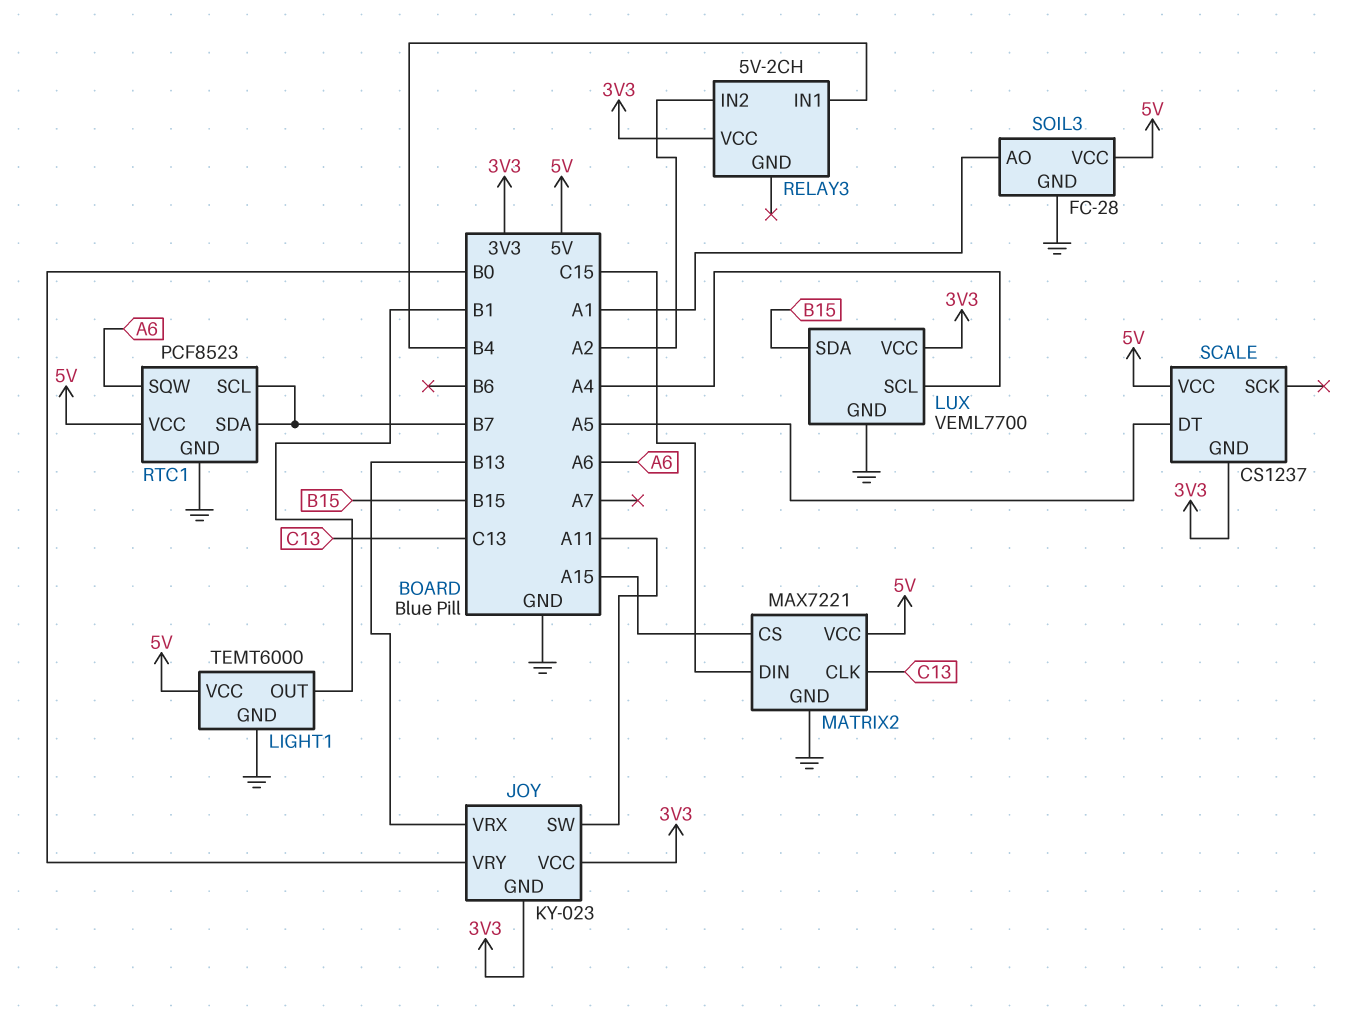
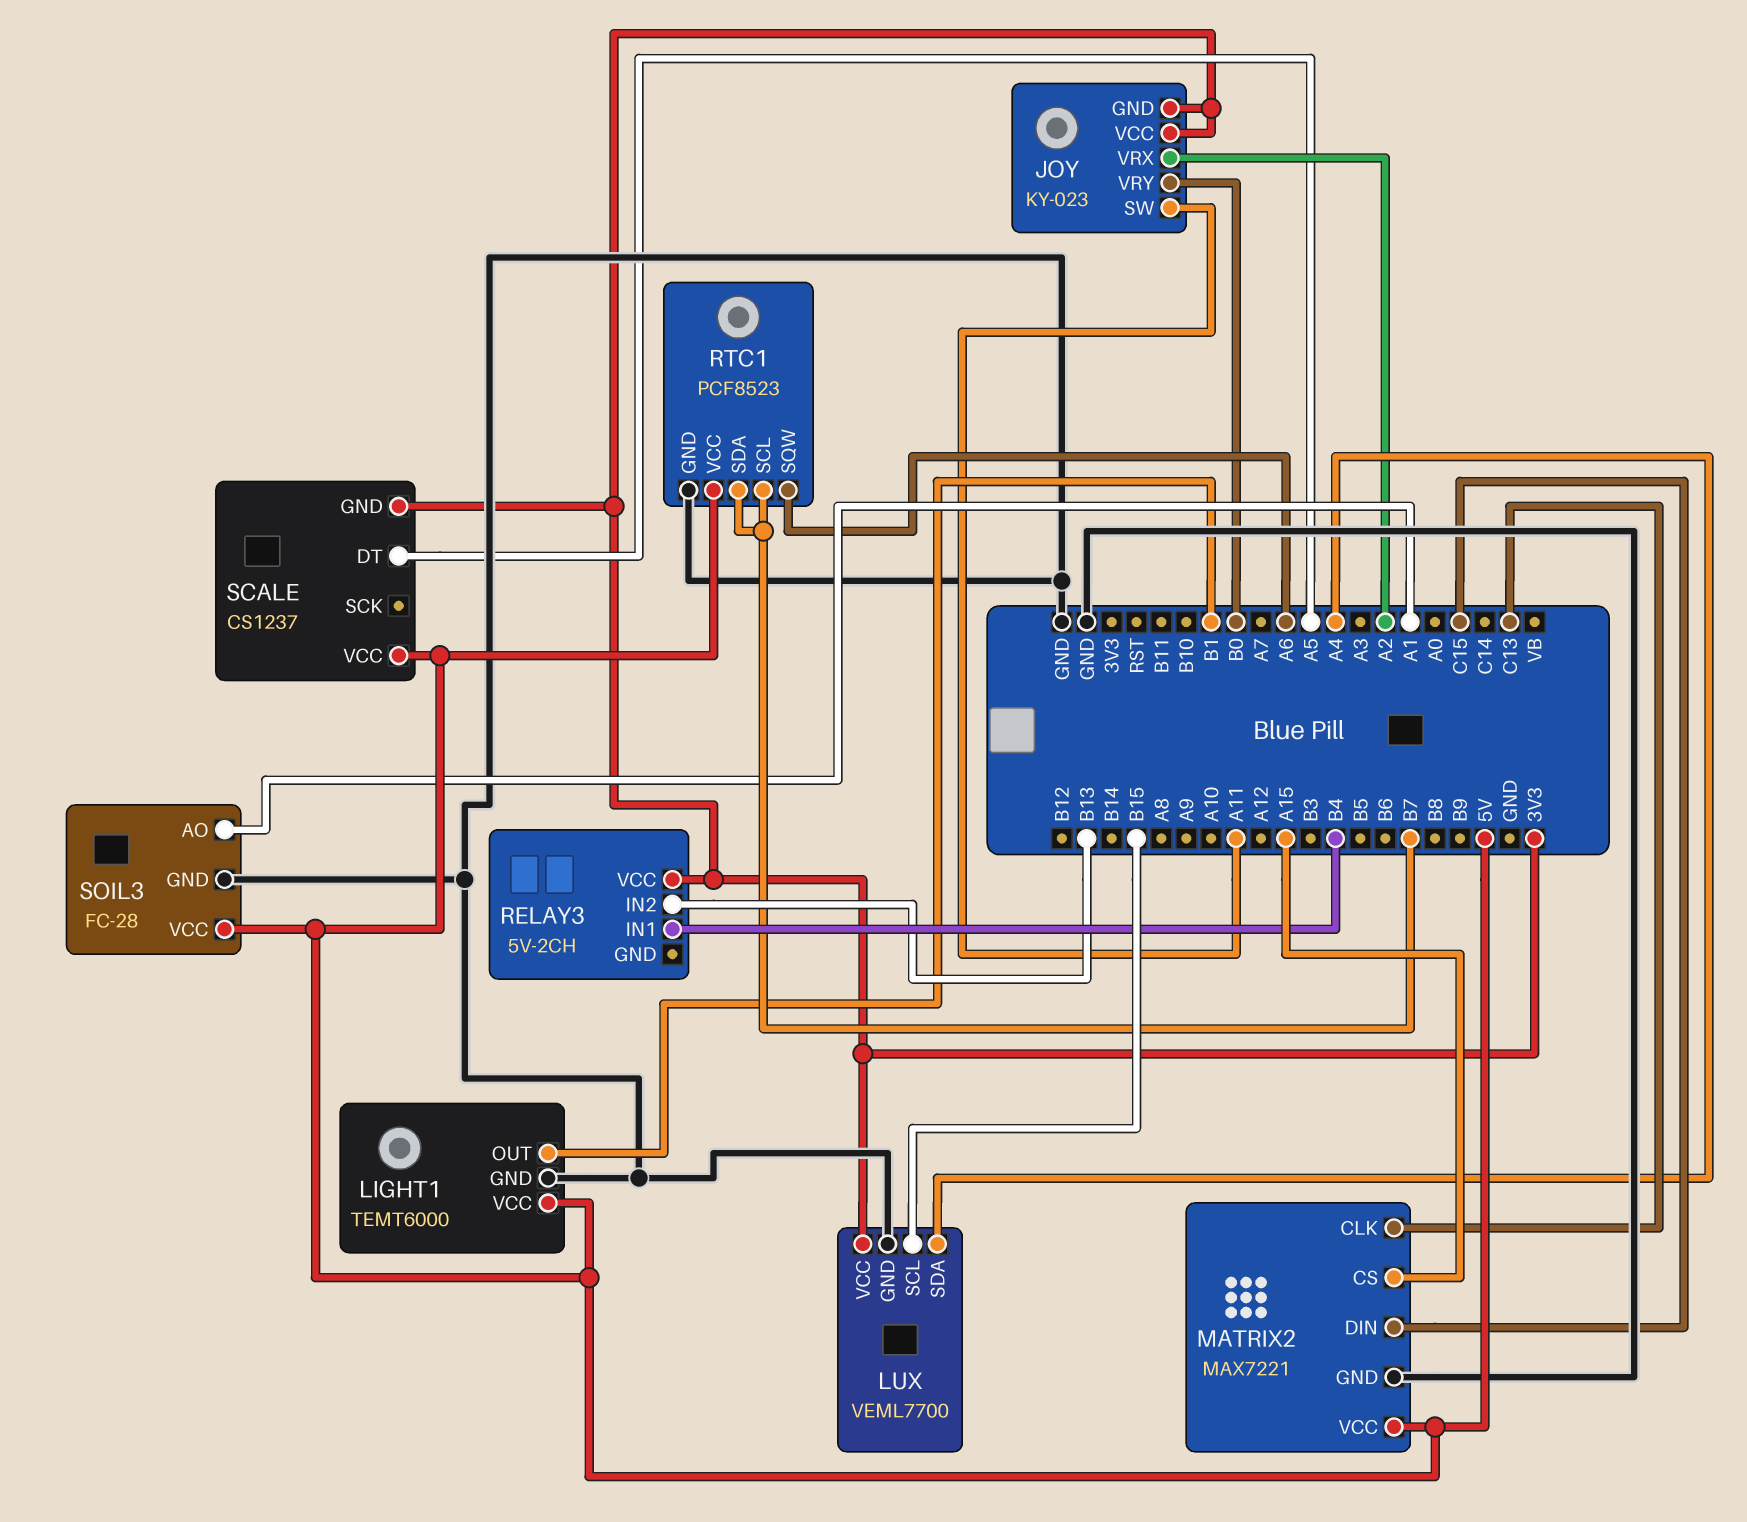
JOY pin VRX: B13 -> A2
LUX pin SCL: A4 -> B15
LUX pin SDA: B15 -> A4
RELAY3 pin IN2: A2 -> B13

